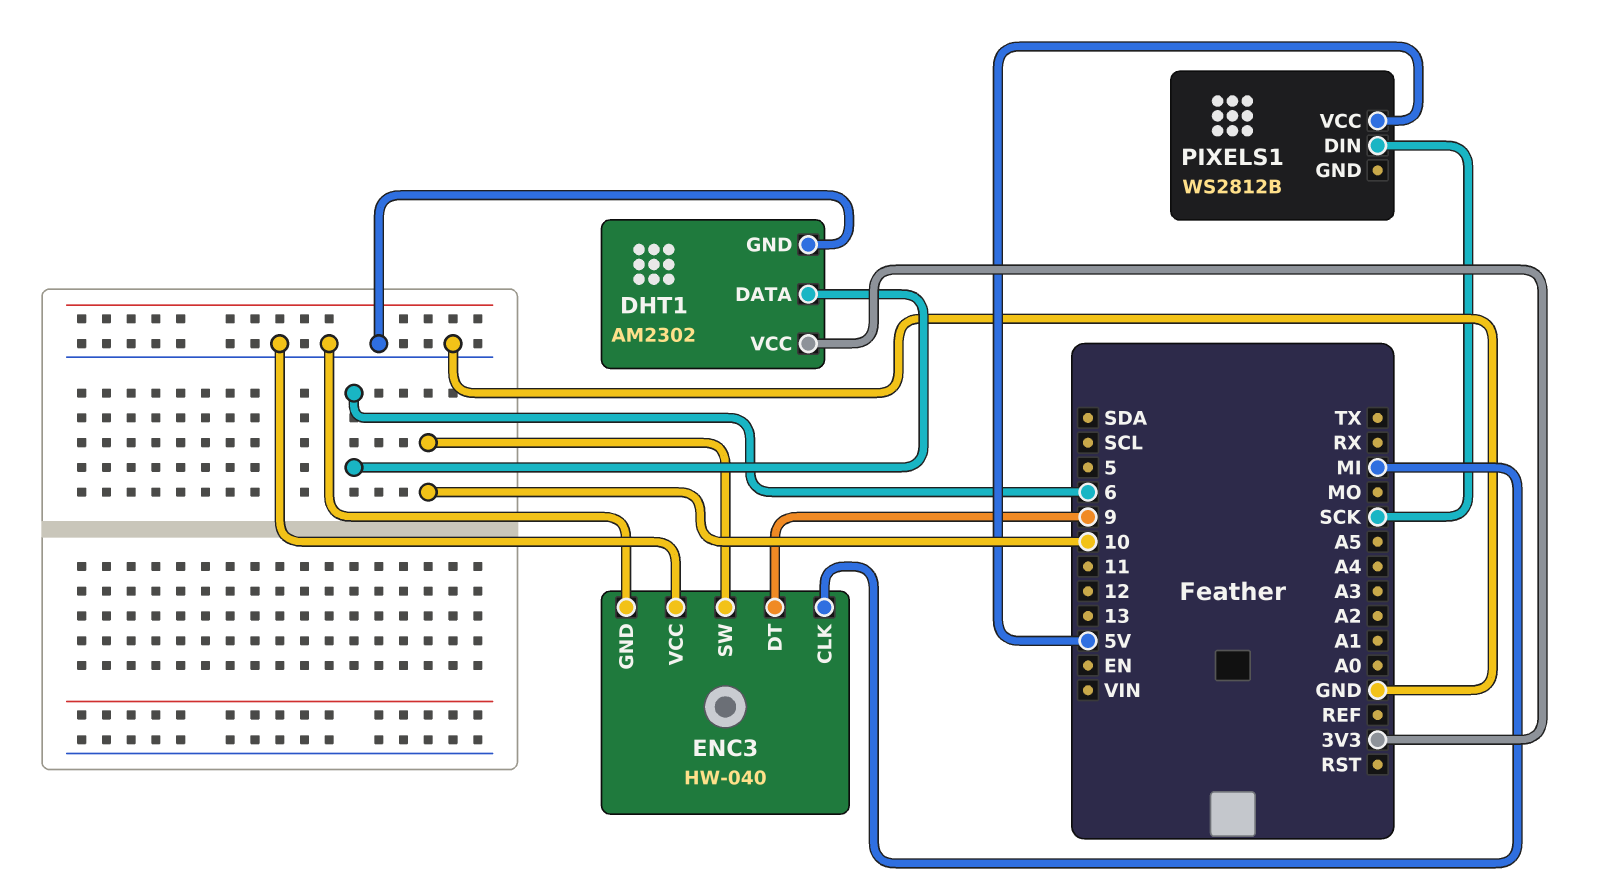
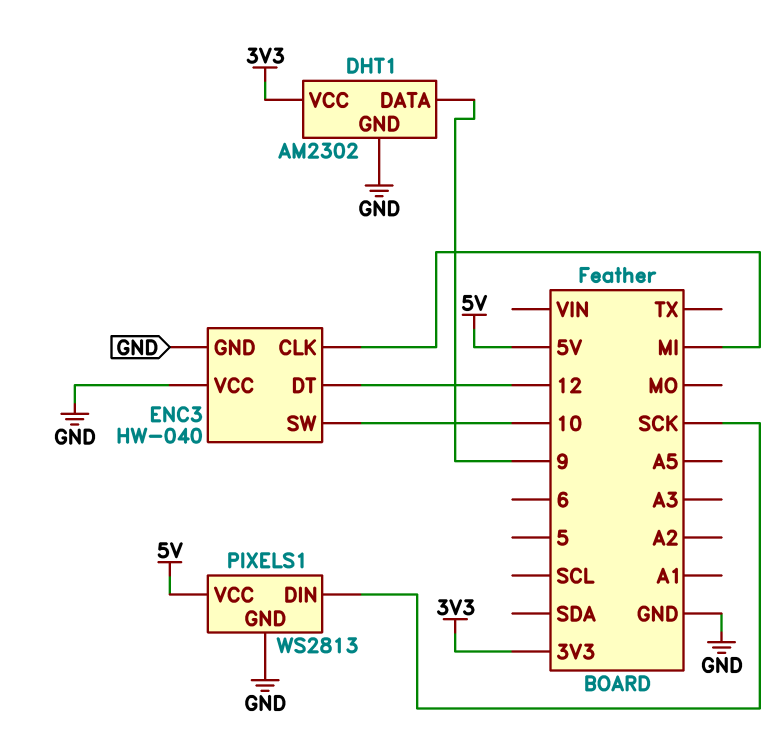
DHT1 pin DATA: 6 -> 9
ENC3 pin DT: 9 -> 12
PIXELS1: WS2812B -> WS2813
PIXELS1 pin GND: none -> GND

